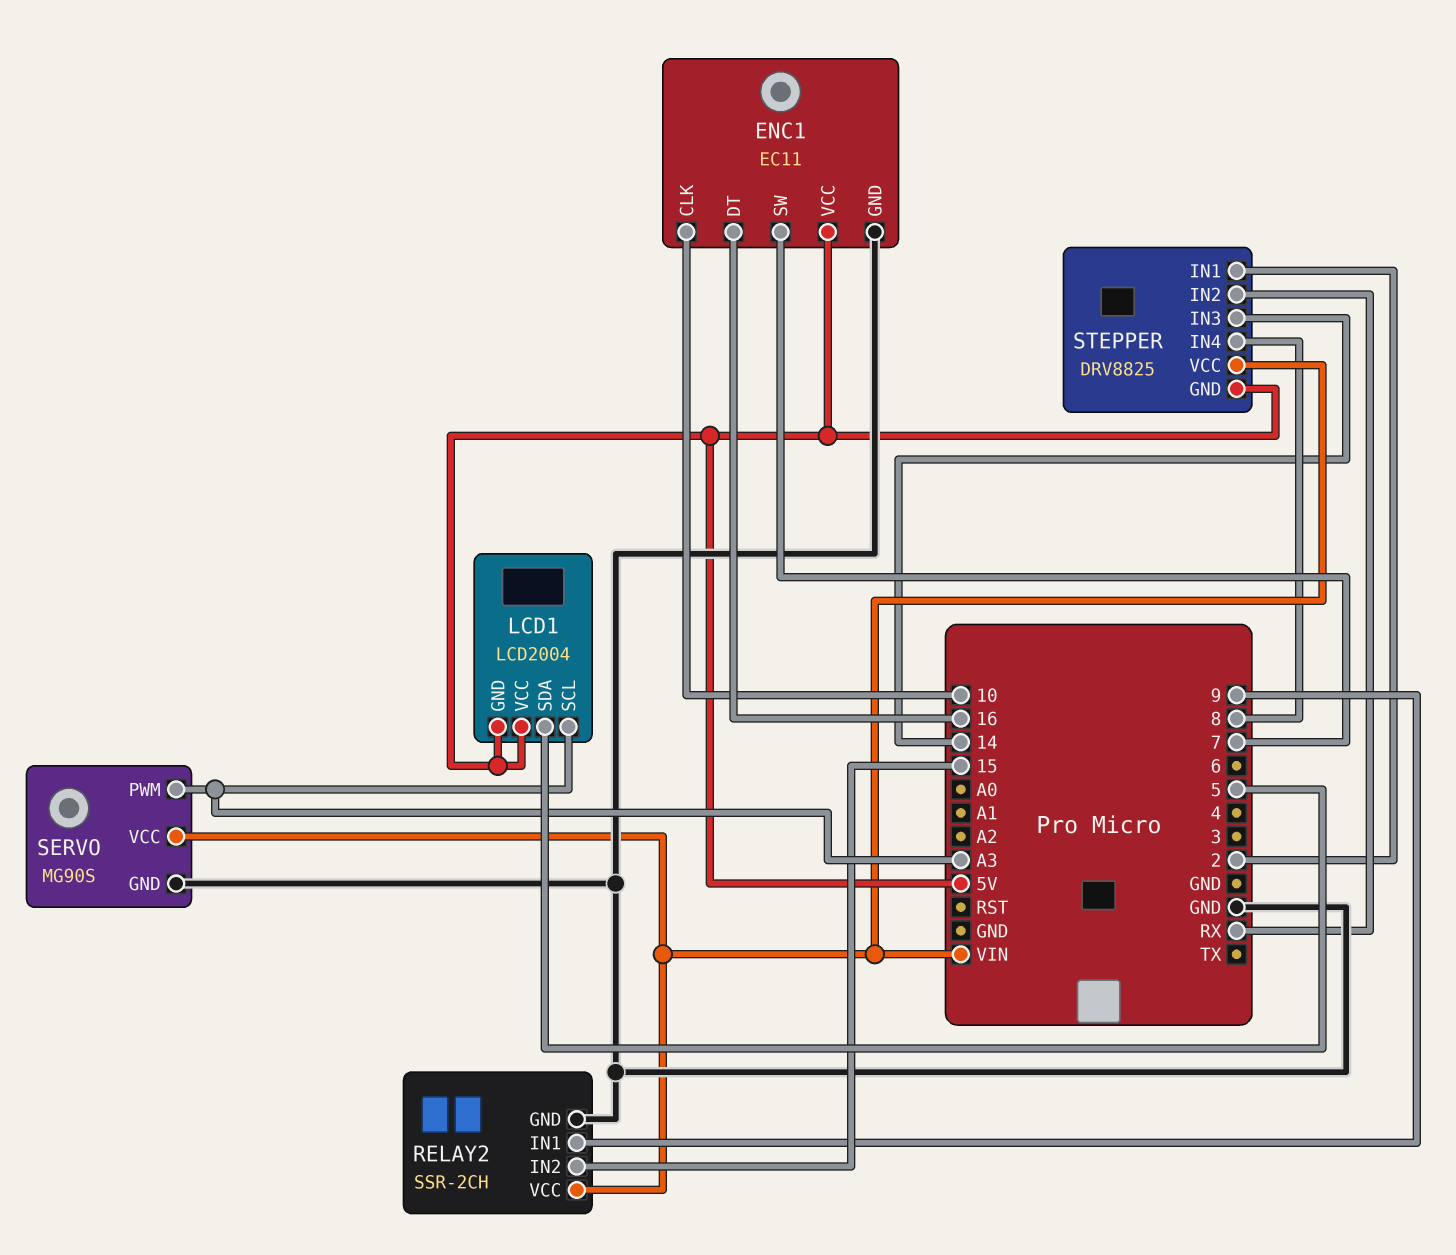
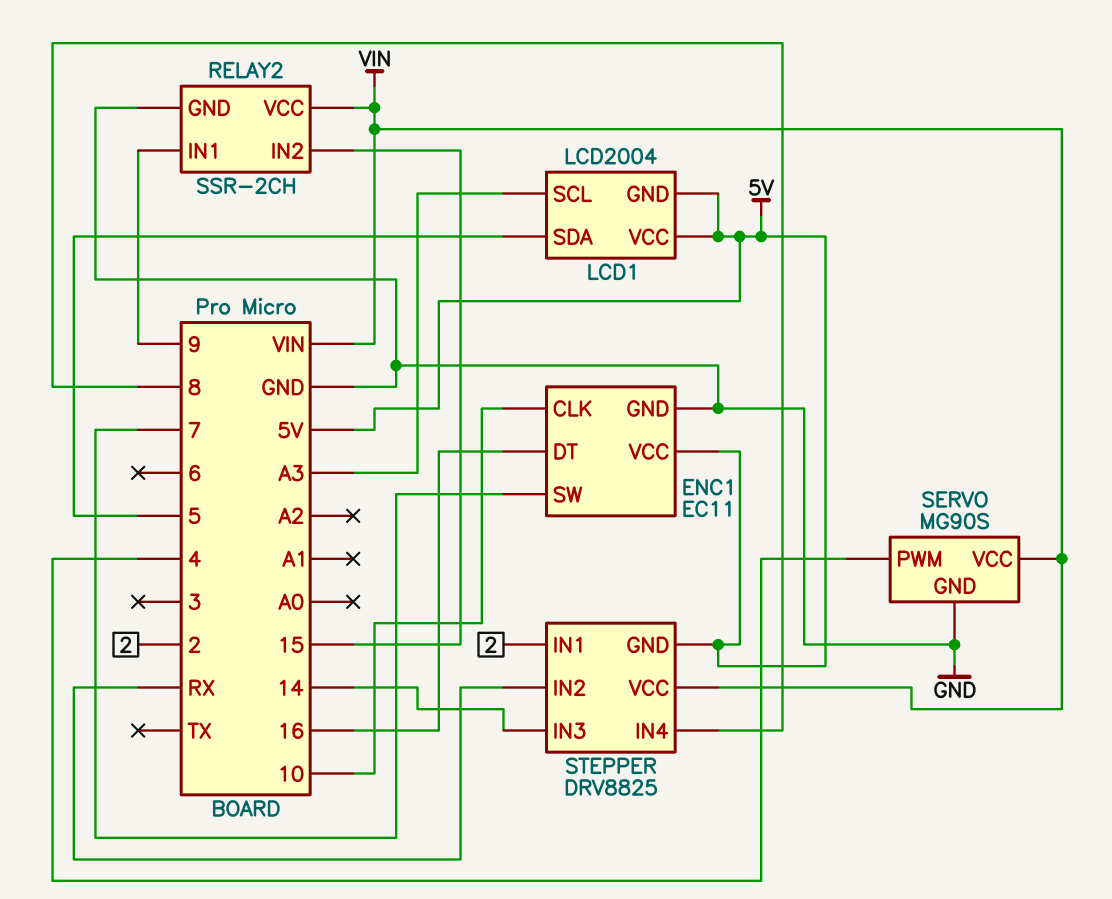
SERVO pin PWM: A3 -> 4

